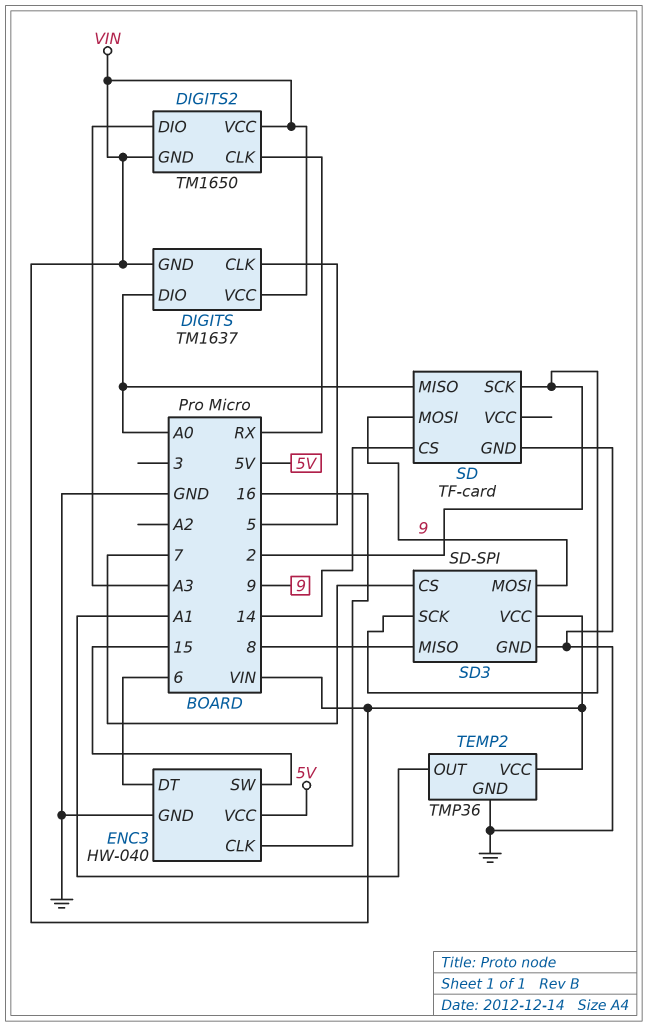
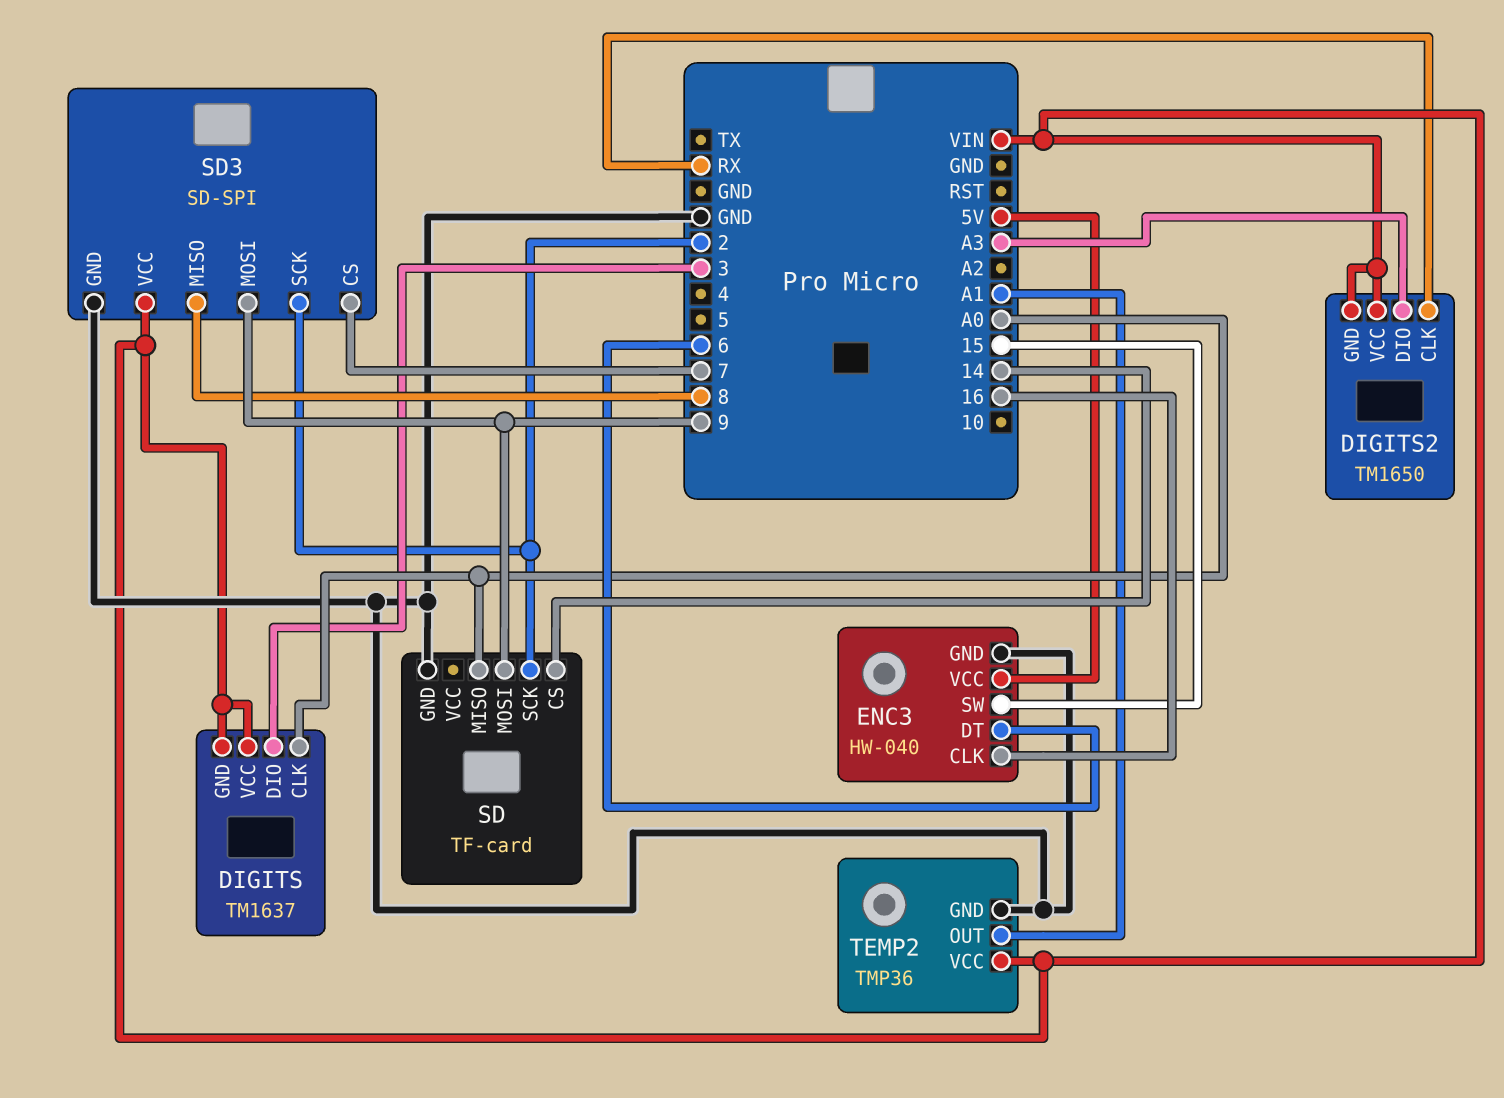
DIGITS pin CLK: 5 -> A0
DIGITS pin DIO: A0 -> 3

